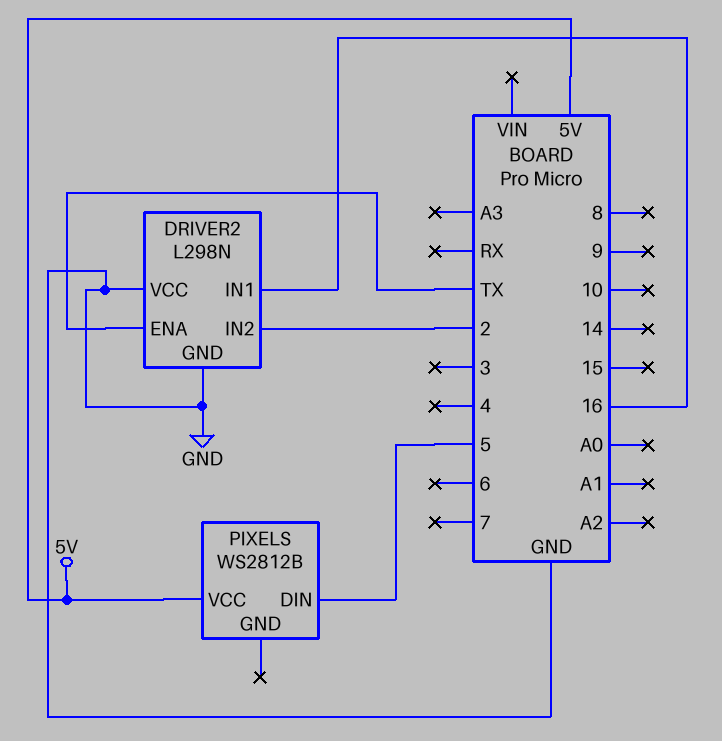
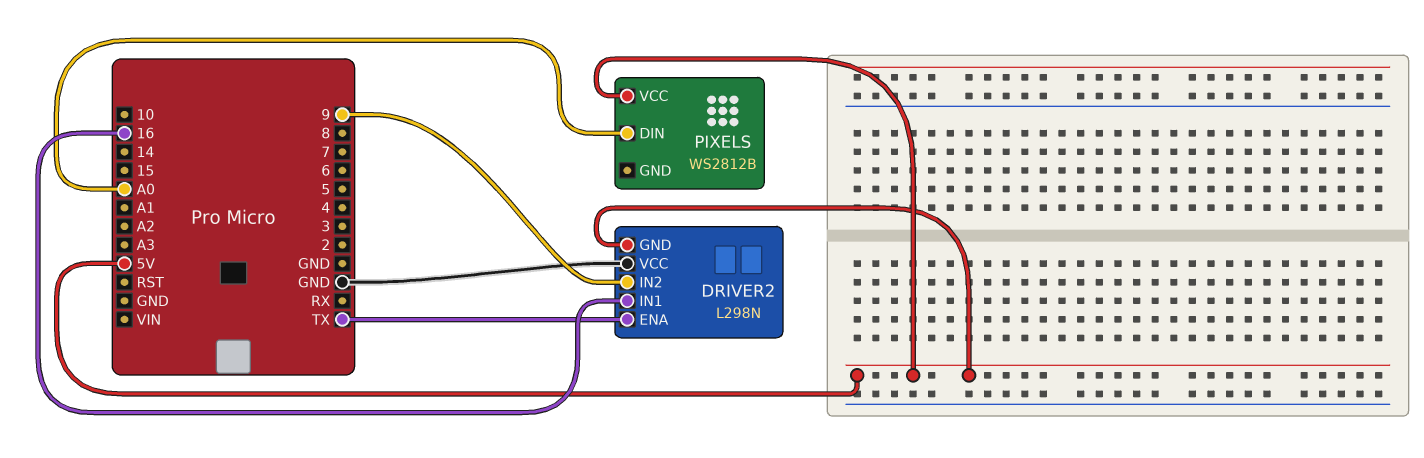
DRIVER2 pin GND: GND -> 5V
DRIVER2 pin IN2: 2 -> 9
PIXELS pin DIN: 5 -> A0

